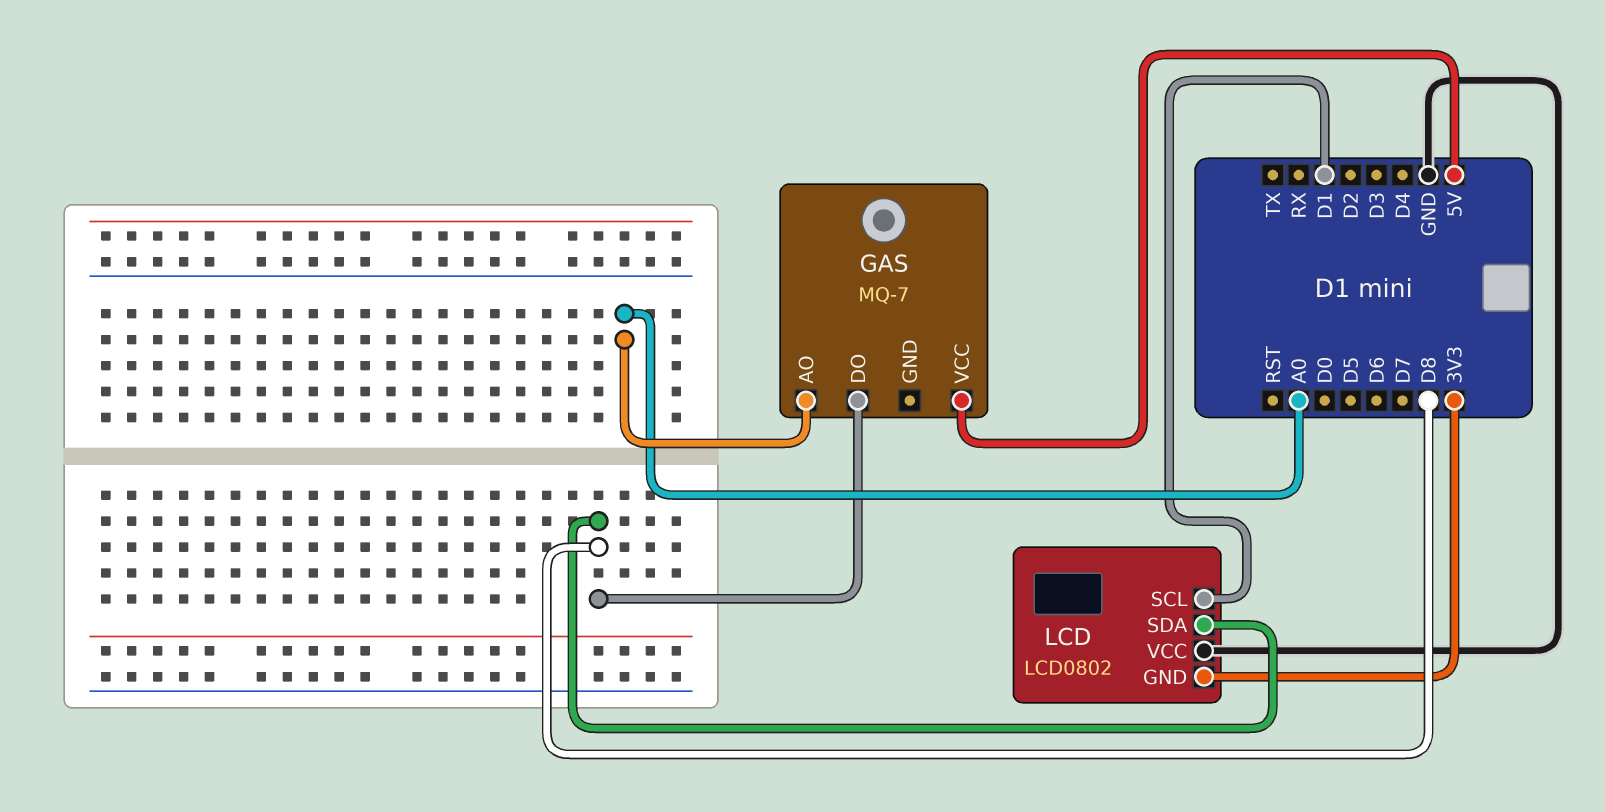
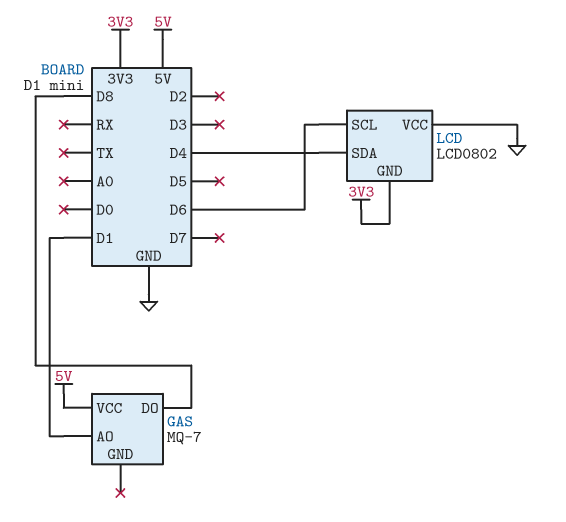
GAS pin AO: A0 -> D1
LCD pin SCL: D1 -> D6
LCD pin SDA: D8 -> D4

